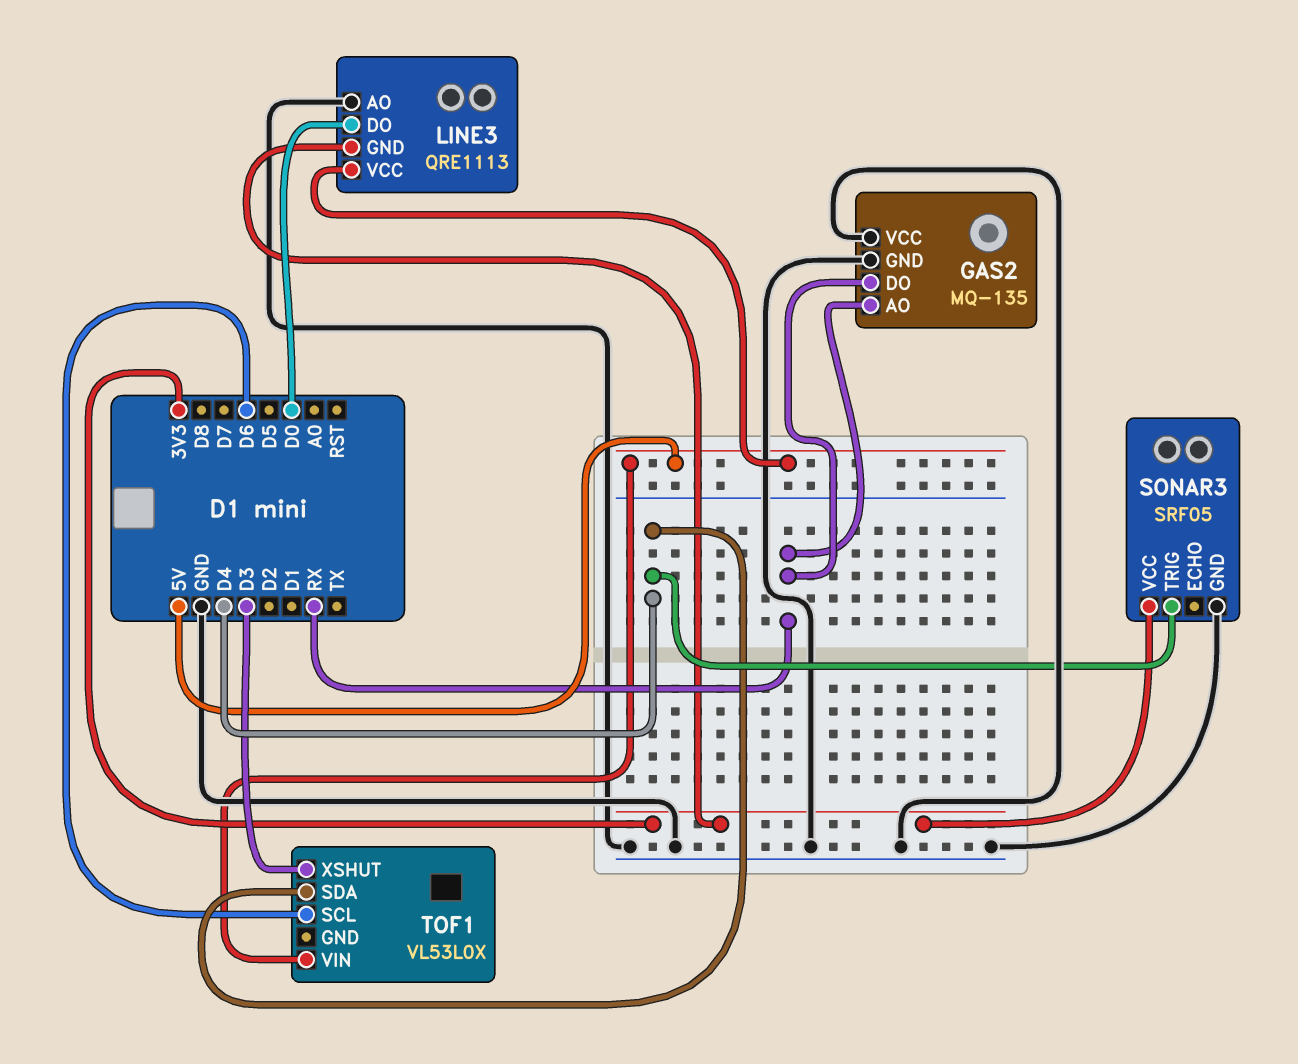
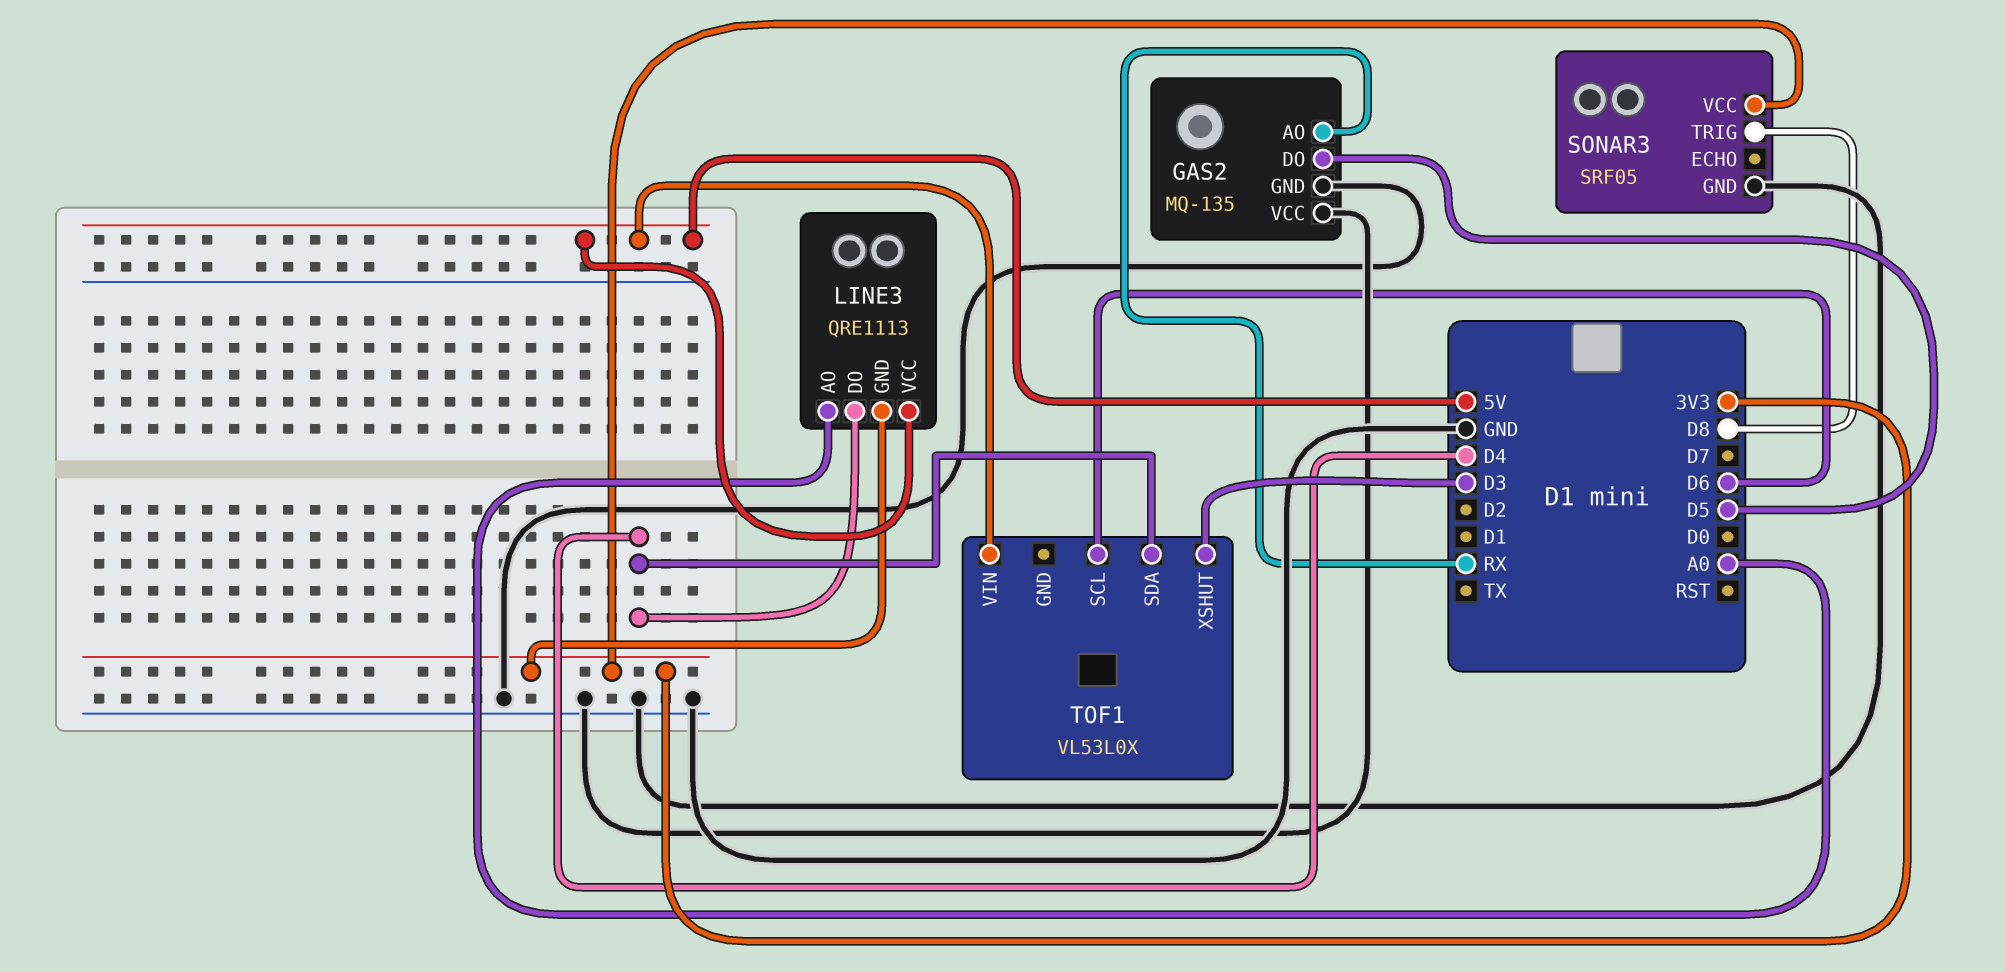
GAS2 pin DO: RX -> D5
LINE3 pin AO: GND -> A0
LINE3 pin DO: D0 -> D4
SONAR3 pin TRIG: D4 -> D8

